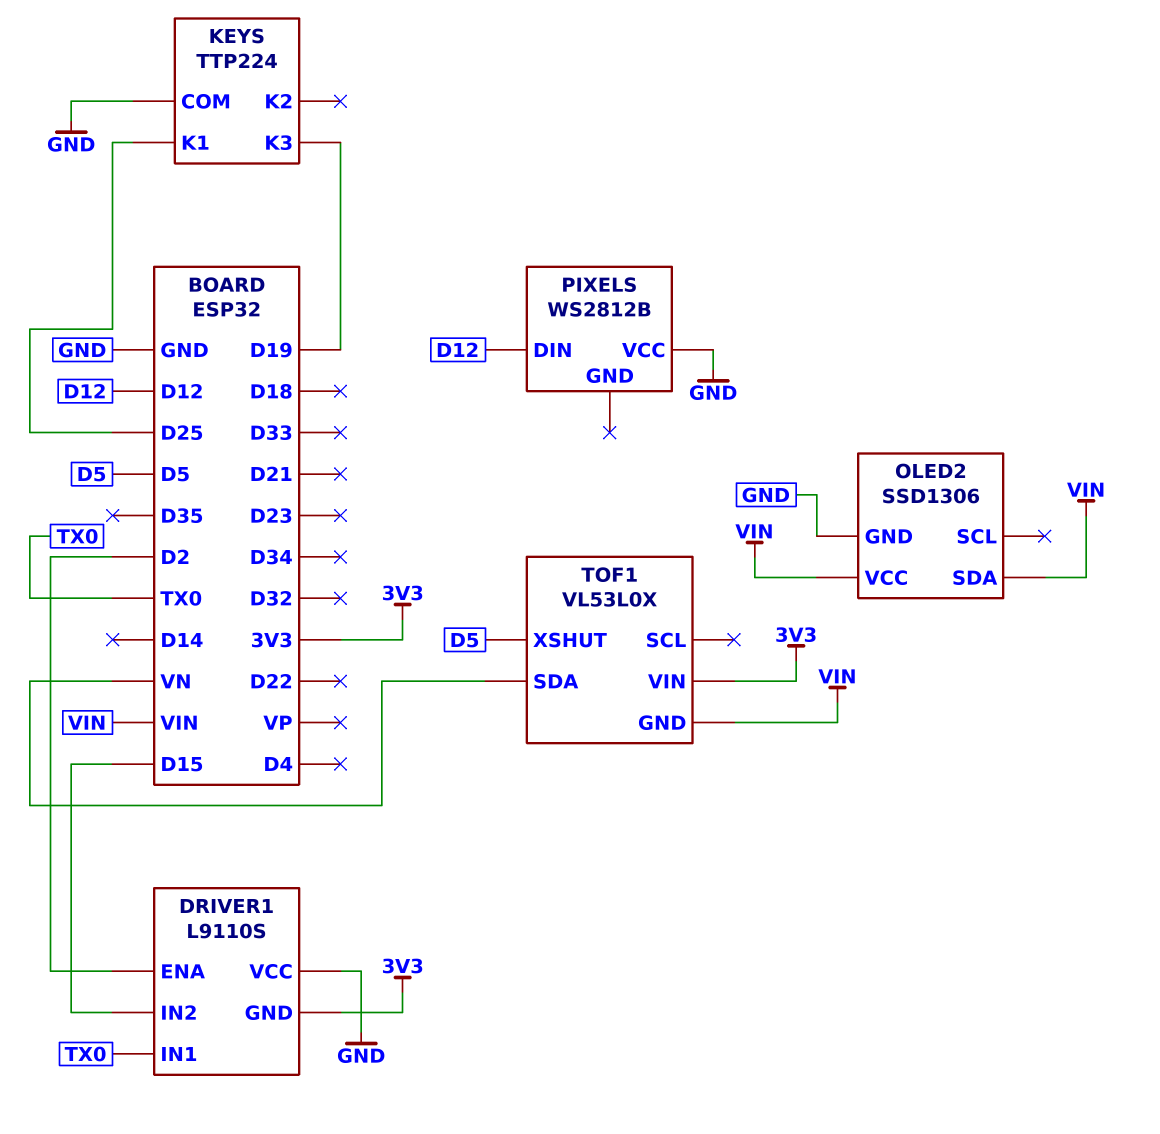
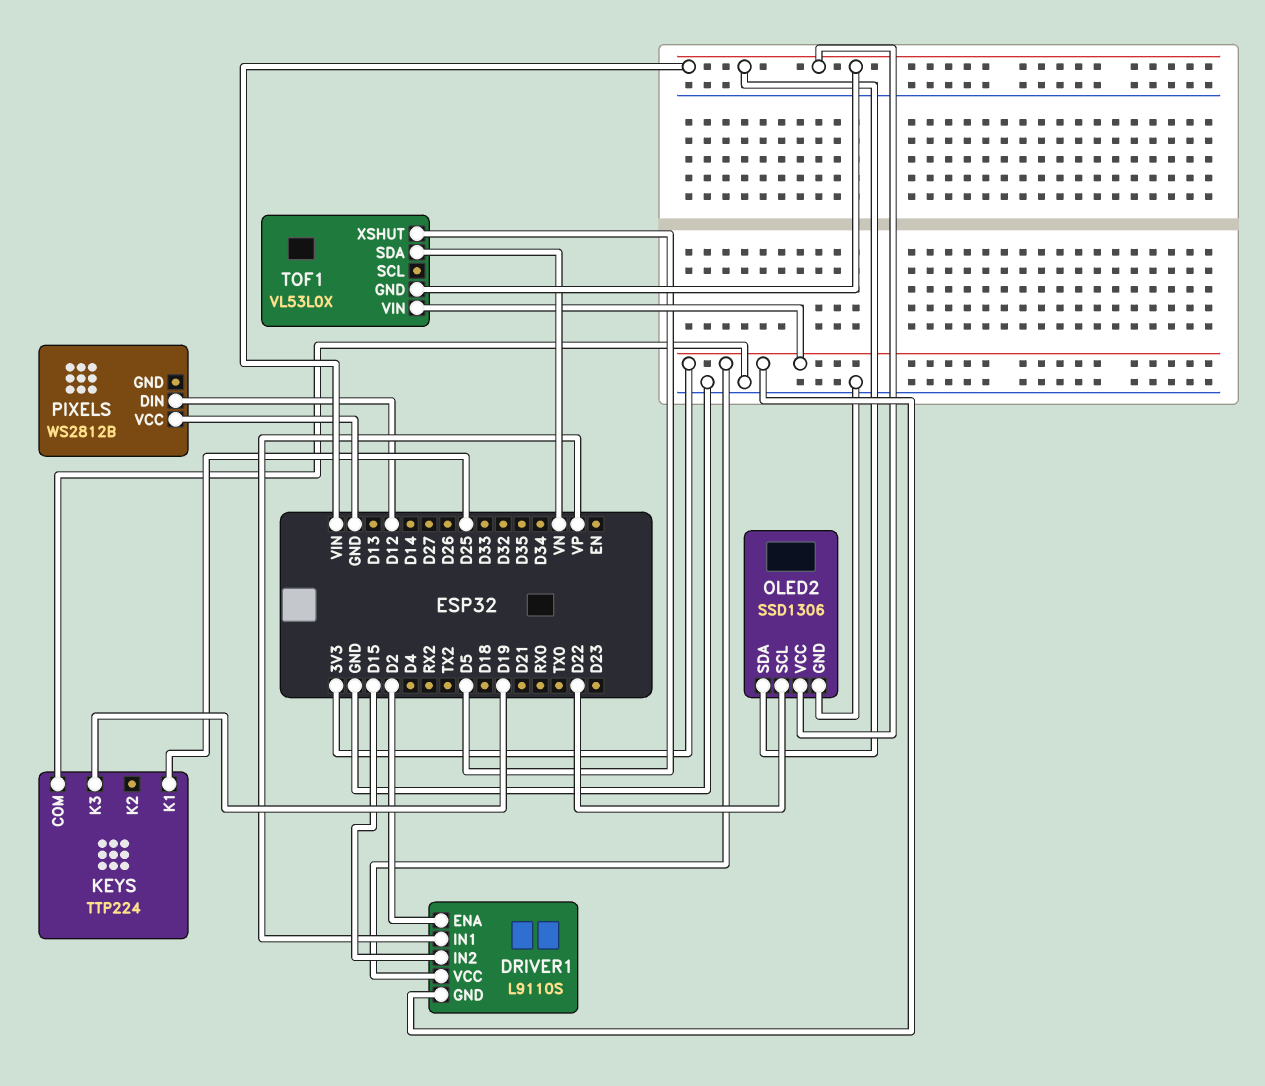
DRIVER1 pin IN1: TX0 -> VP
DRIVER1 pin VCC: GND -> 3V3
OLED2 pin SCL: none -> D22

